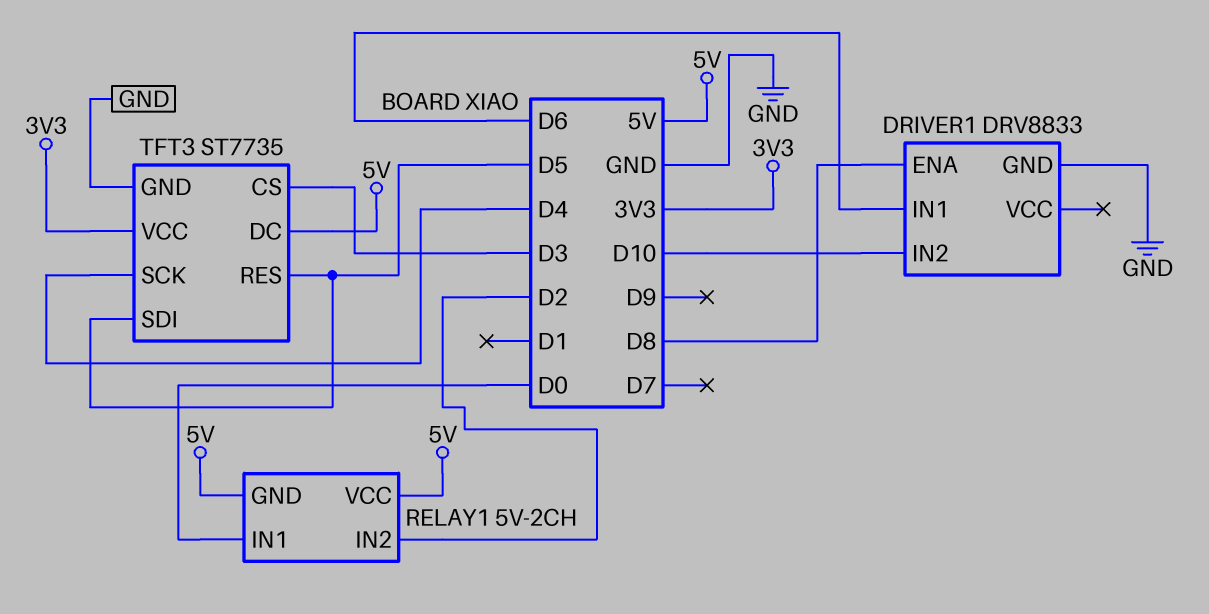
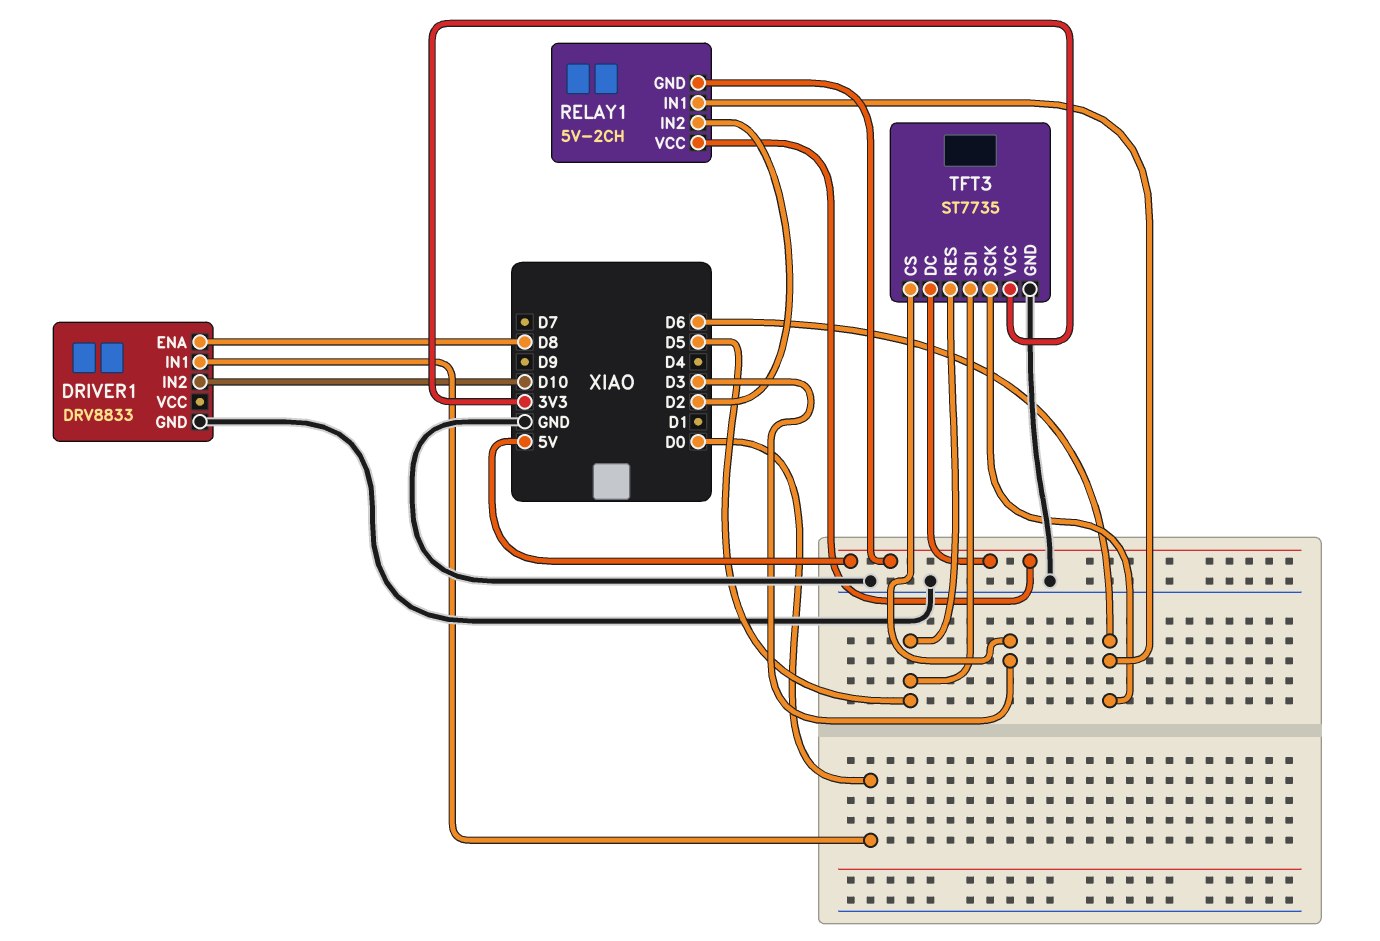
DRIVER1 pin IN1: D6 -> D0
RELAY1 pin IN1: D0 -> D6
TFT3 pin SCK: D4 -> D6

